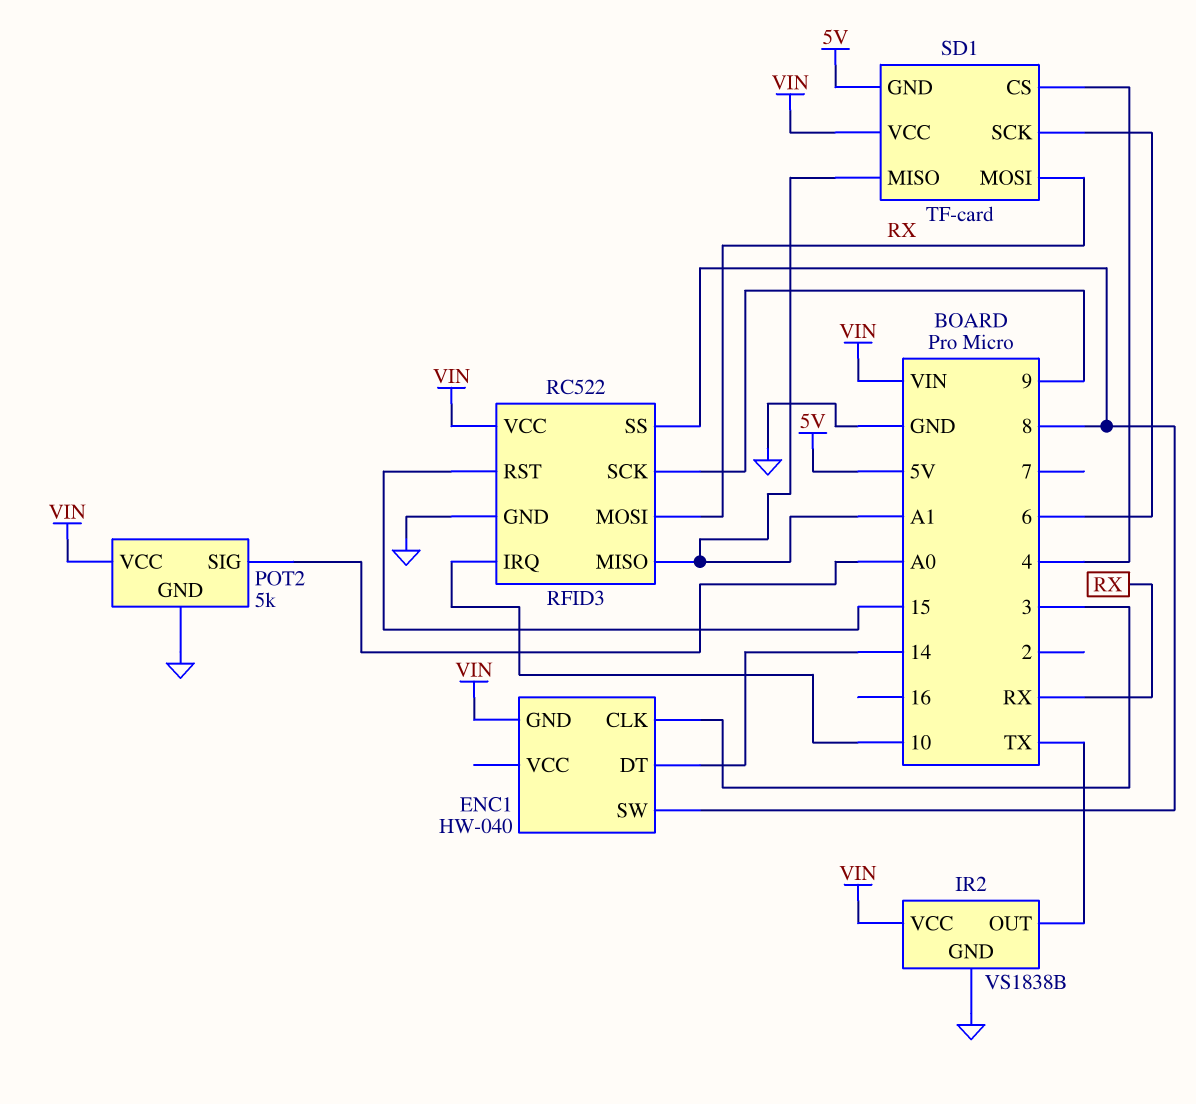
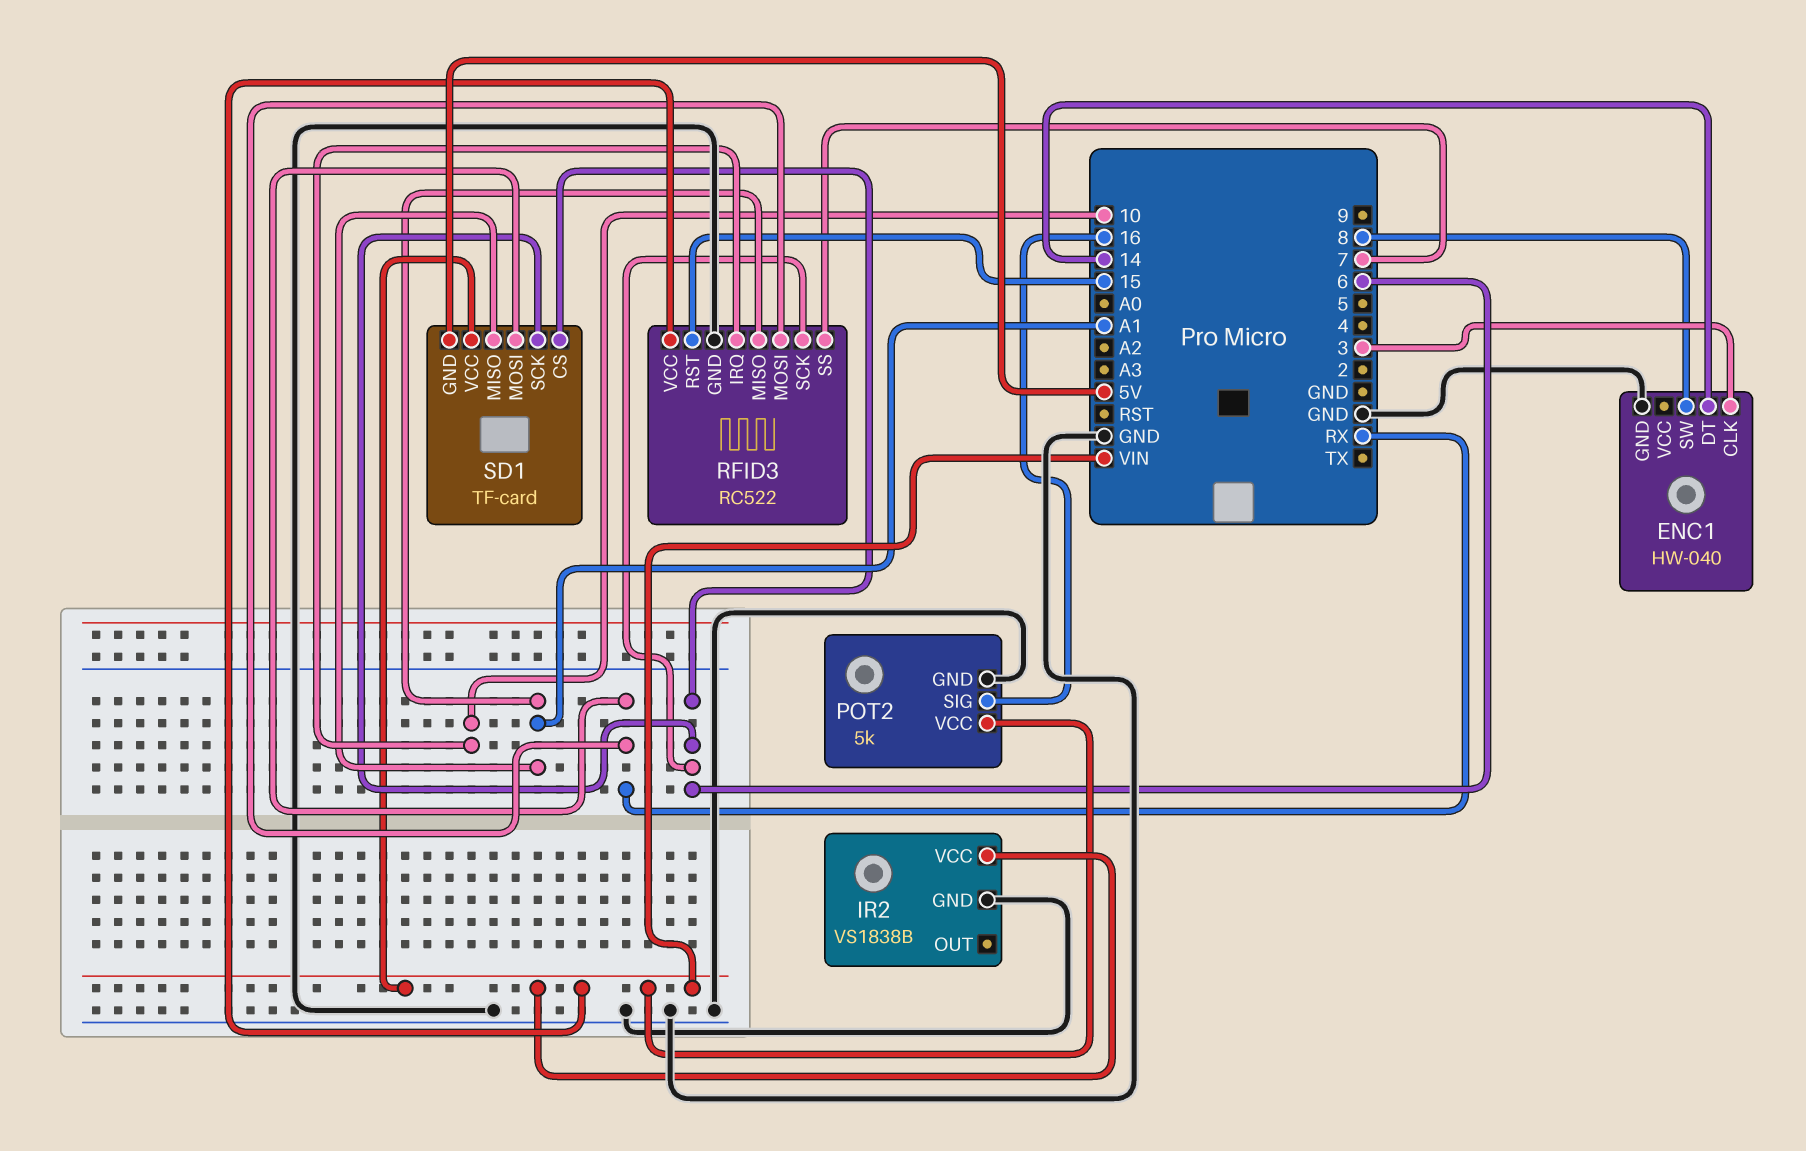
ENC1 pin GND: VIN -> GND
IR2 pin OUT: TX -> none
POT2 pin SIG: A0 -> 16
RFID3 pin SCK: 9 -> 6
RFID3 pin SS: 8 -> 7
SD1 pin CS: 4 -> 6

